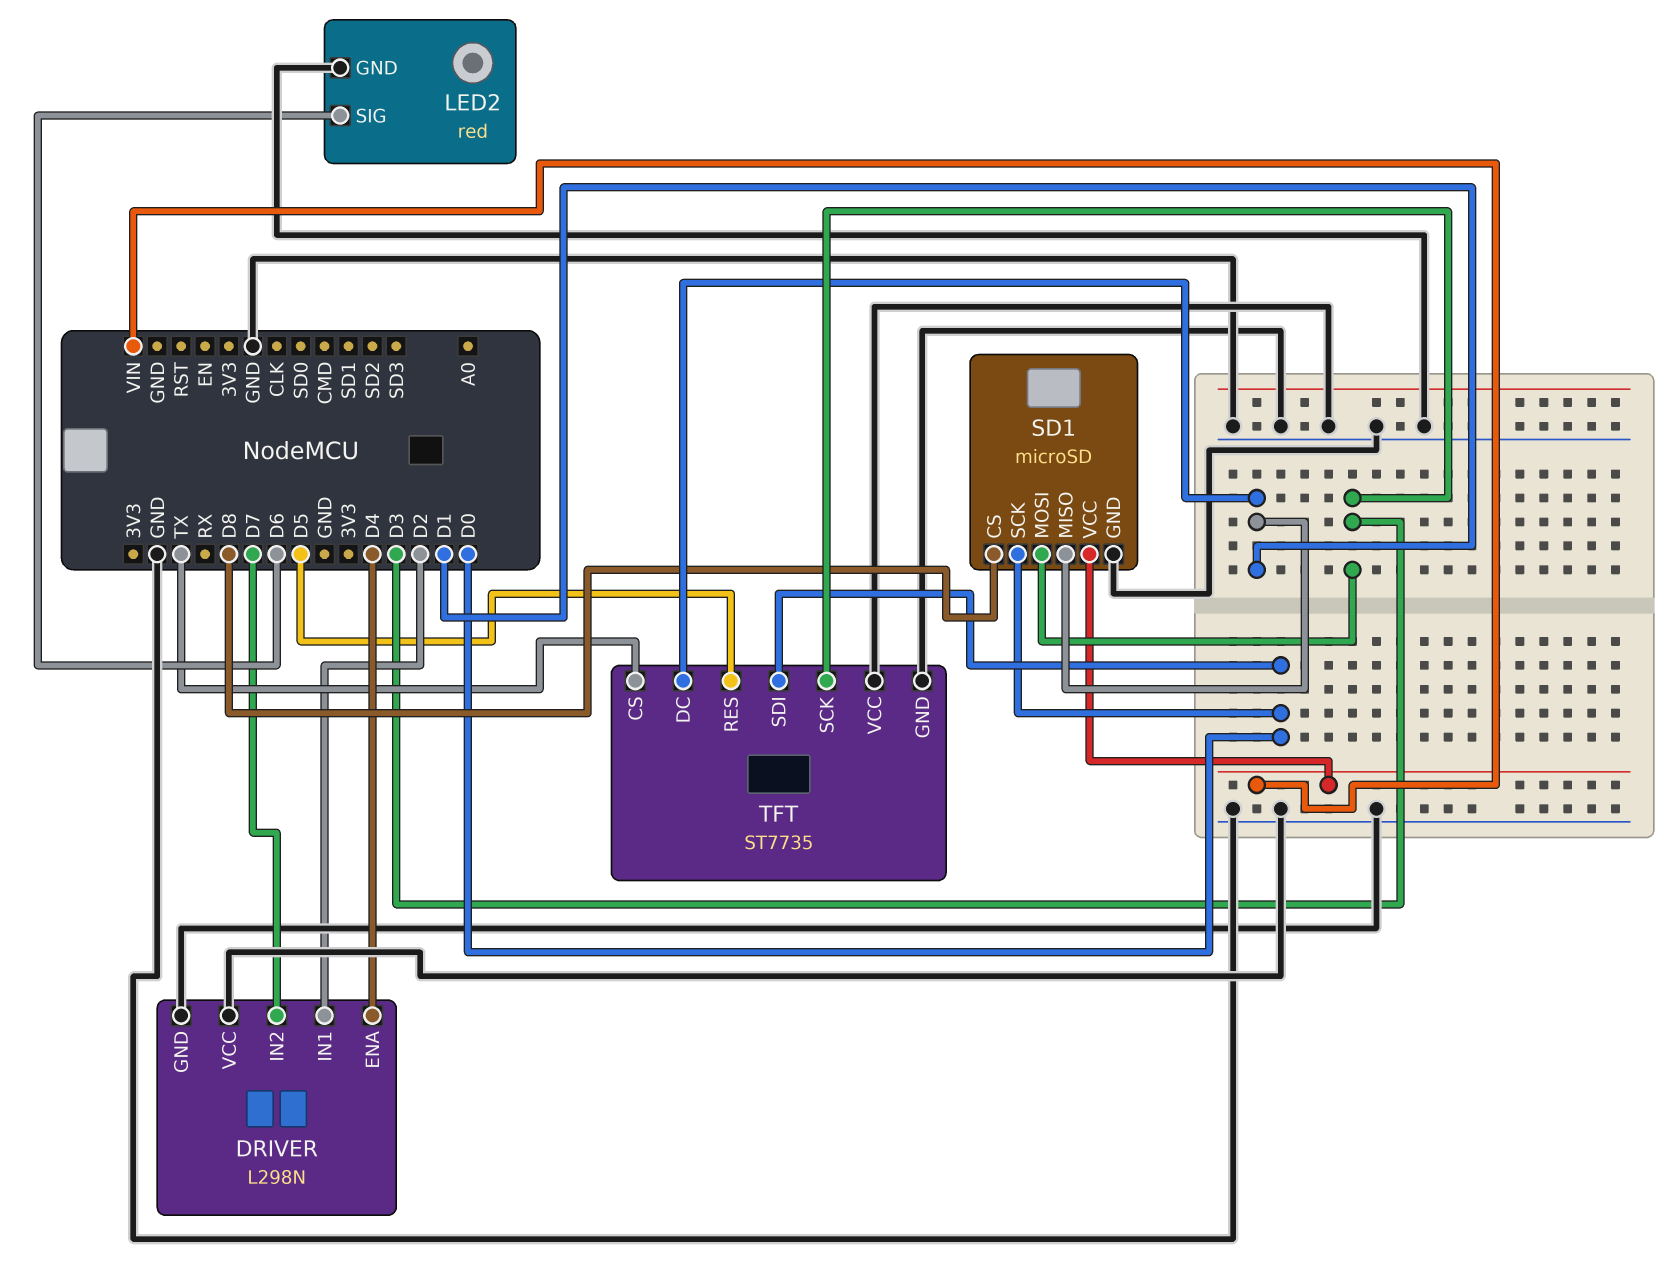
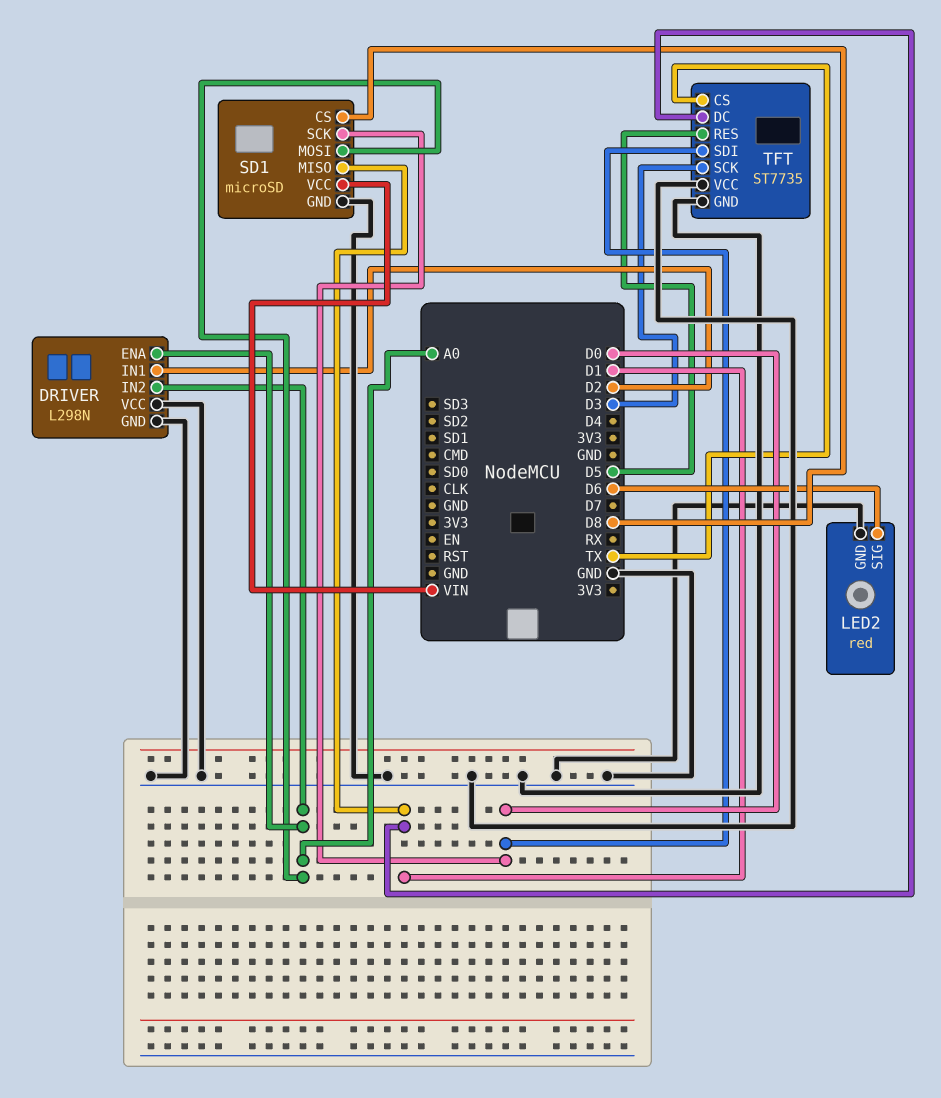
DRIVER pin ENA: D4 -> A0
DRIVER pin IN2: D7 -> A0
SD1 pin MOSI: D3 -> A0

